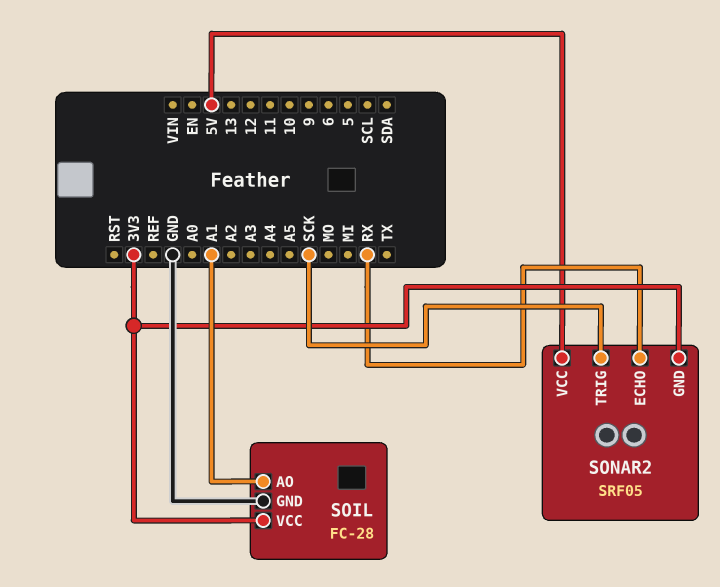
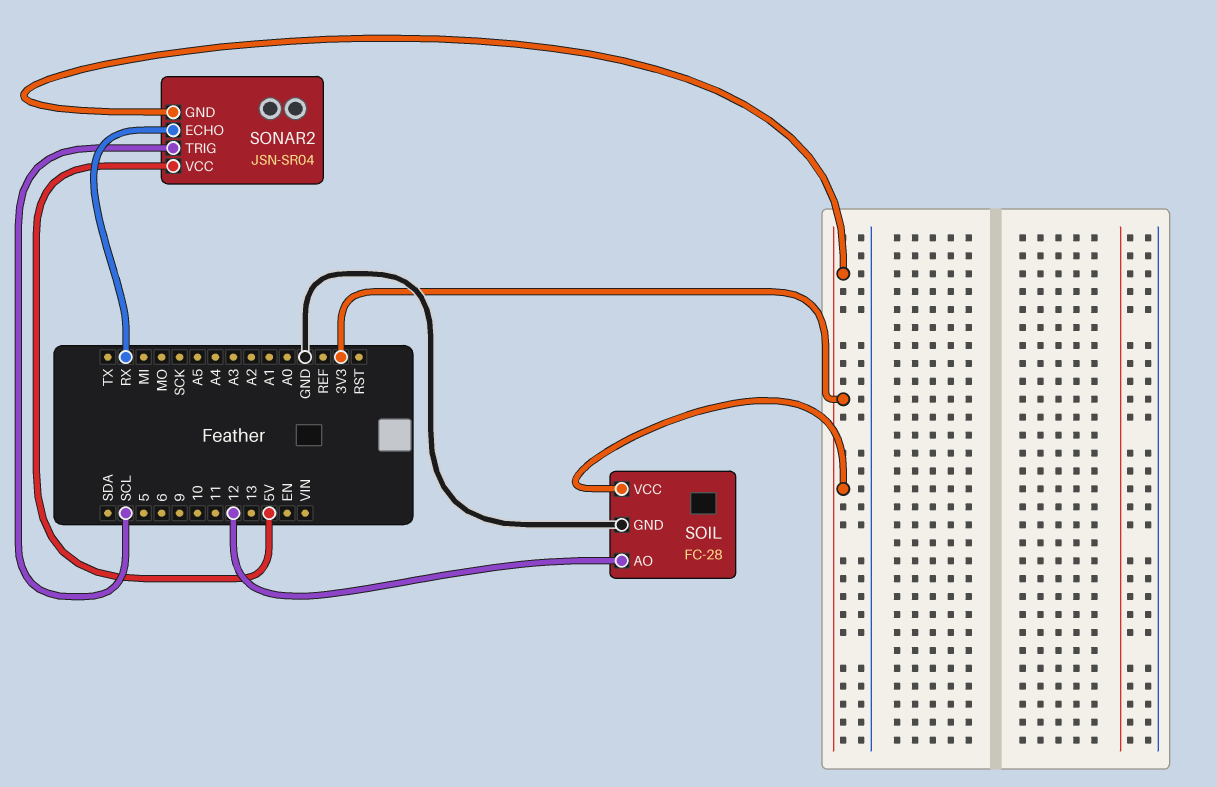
SOIL pin AO: A1 -> 12
SONAR2: SRF05 -> JSN-SR04
SONAR2 pin TRIG: SCK -> SCL

